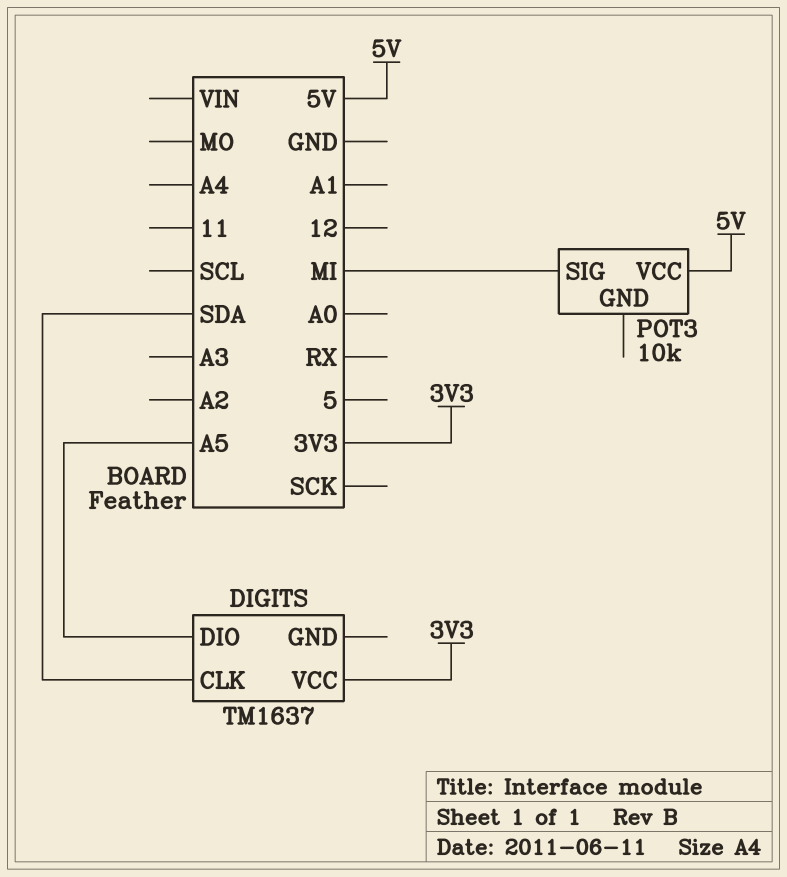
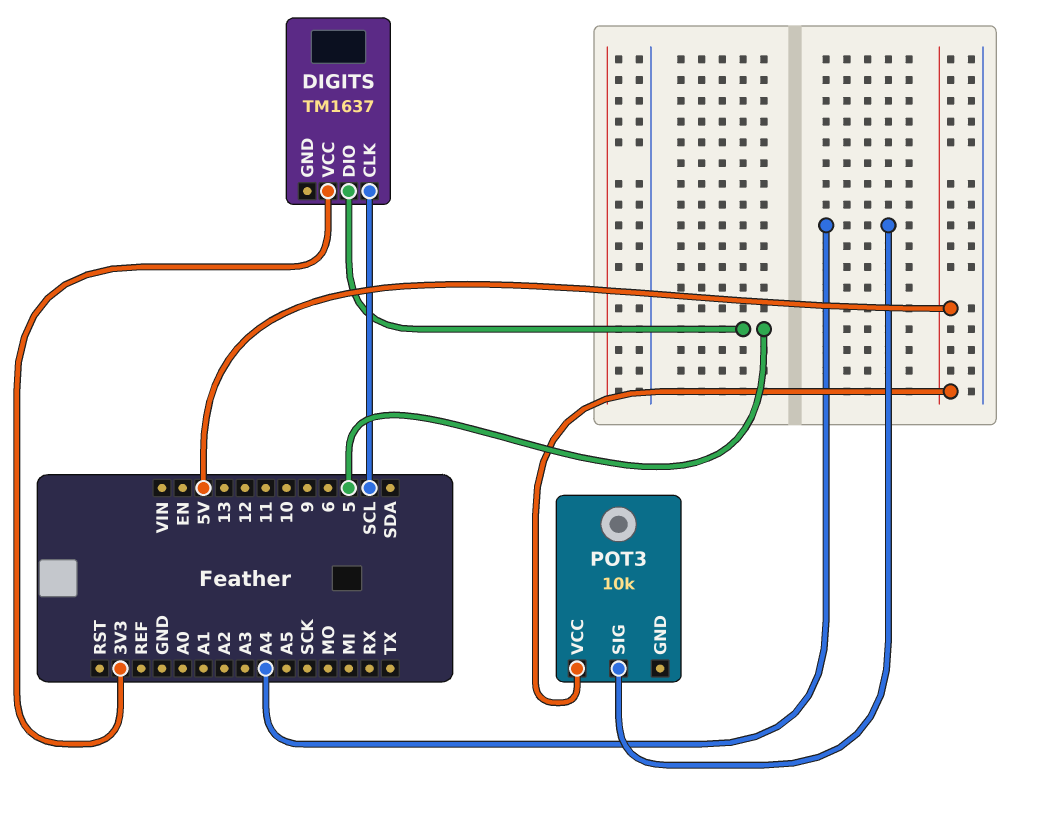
DIGITS pin CLK: SDA -> SCL
DIGITS pin DIO: A5 -> 5
POT3 pin SIG: MI -> A4

